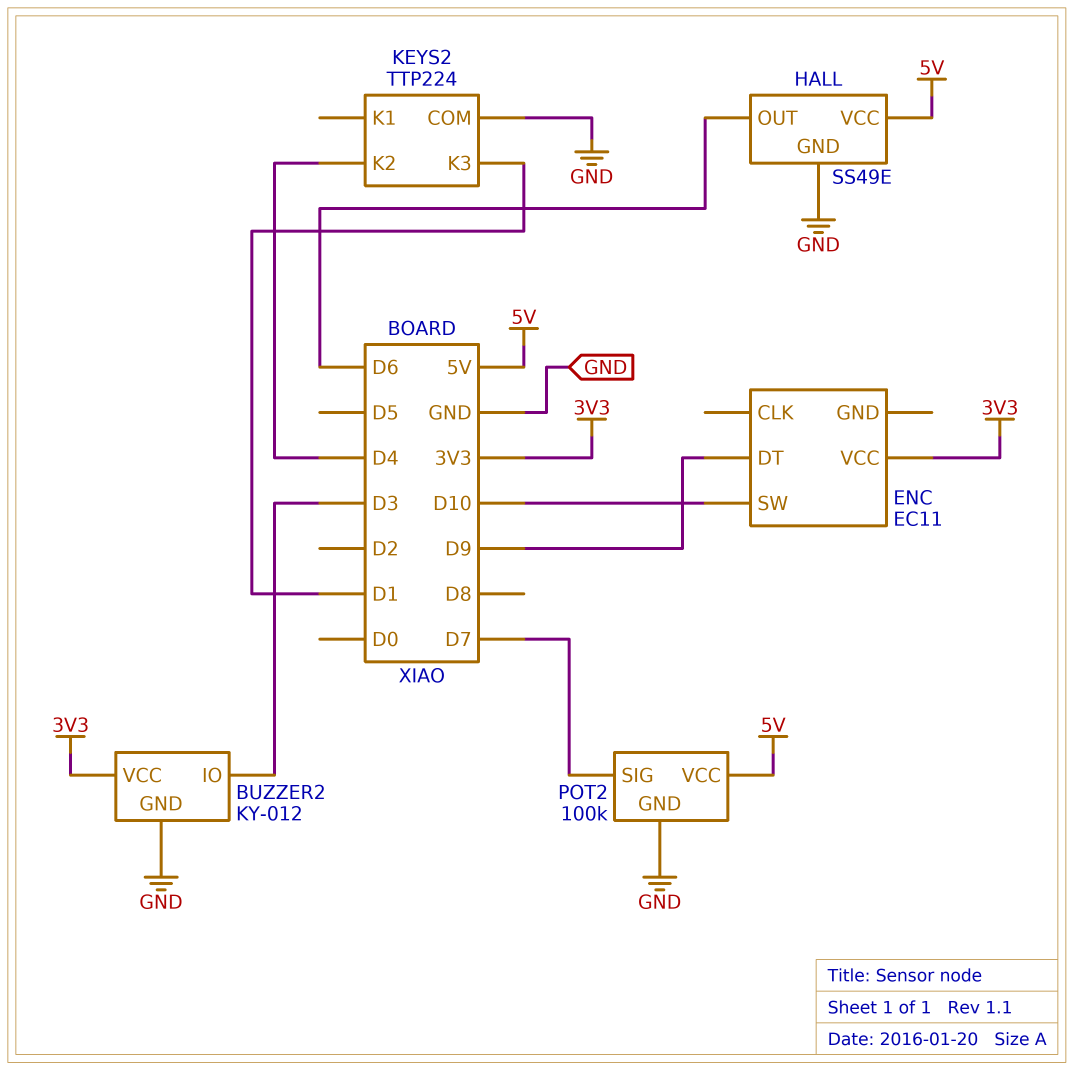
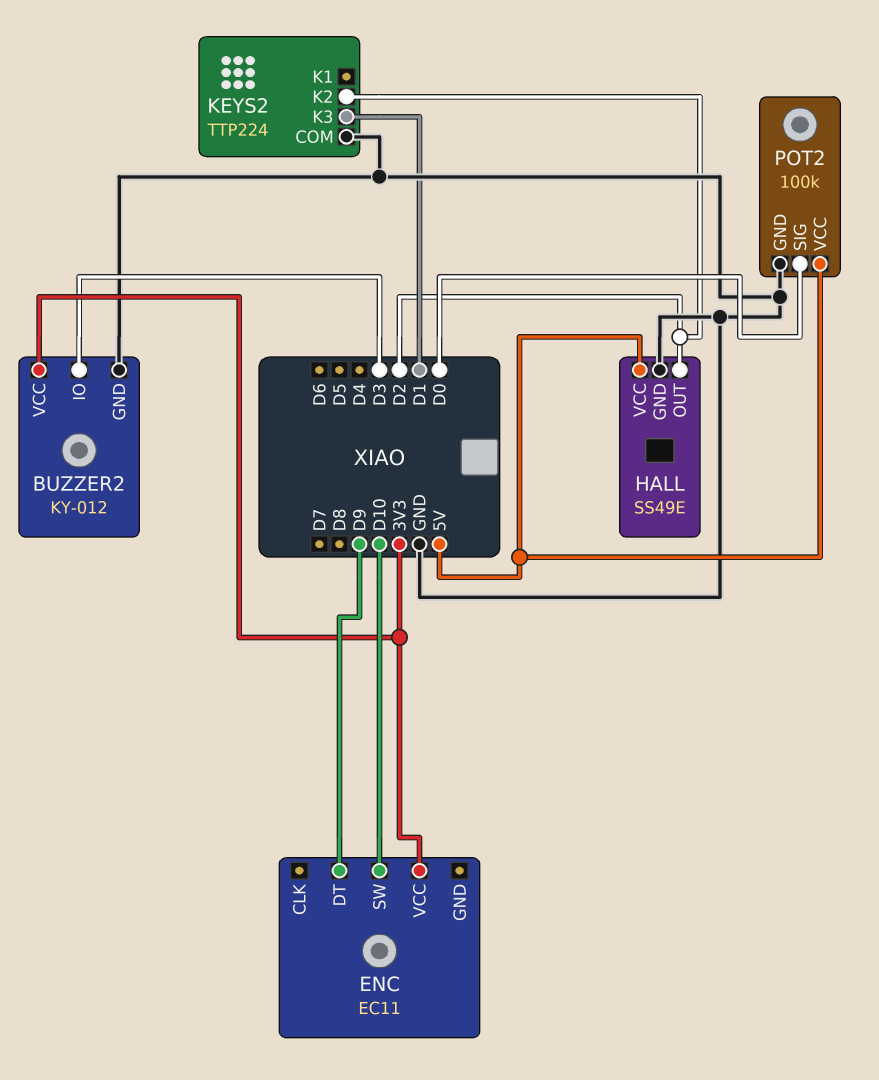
HALL pin OUT: D6 -> D2
KEYS2 pin K2: D4 -> D2
POT2 pin SIG: D7 -> D0

